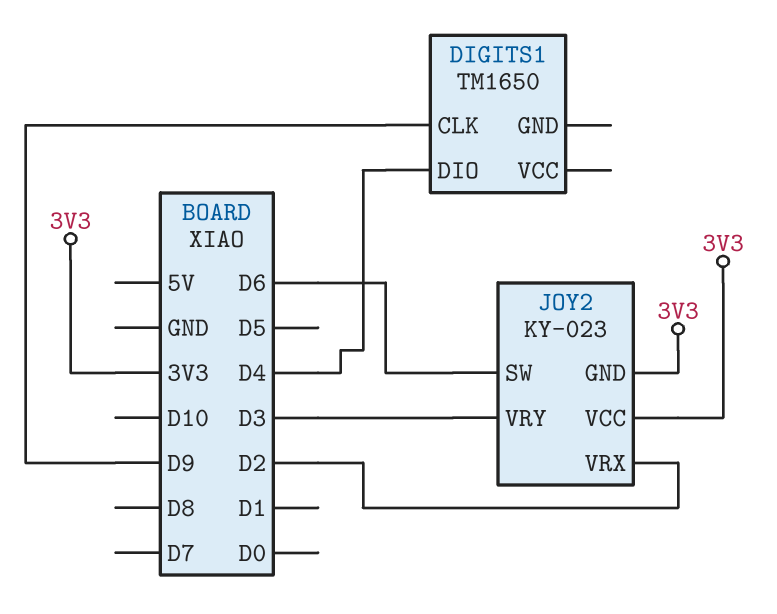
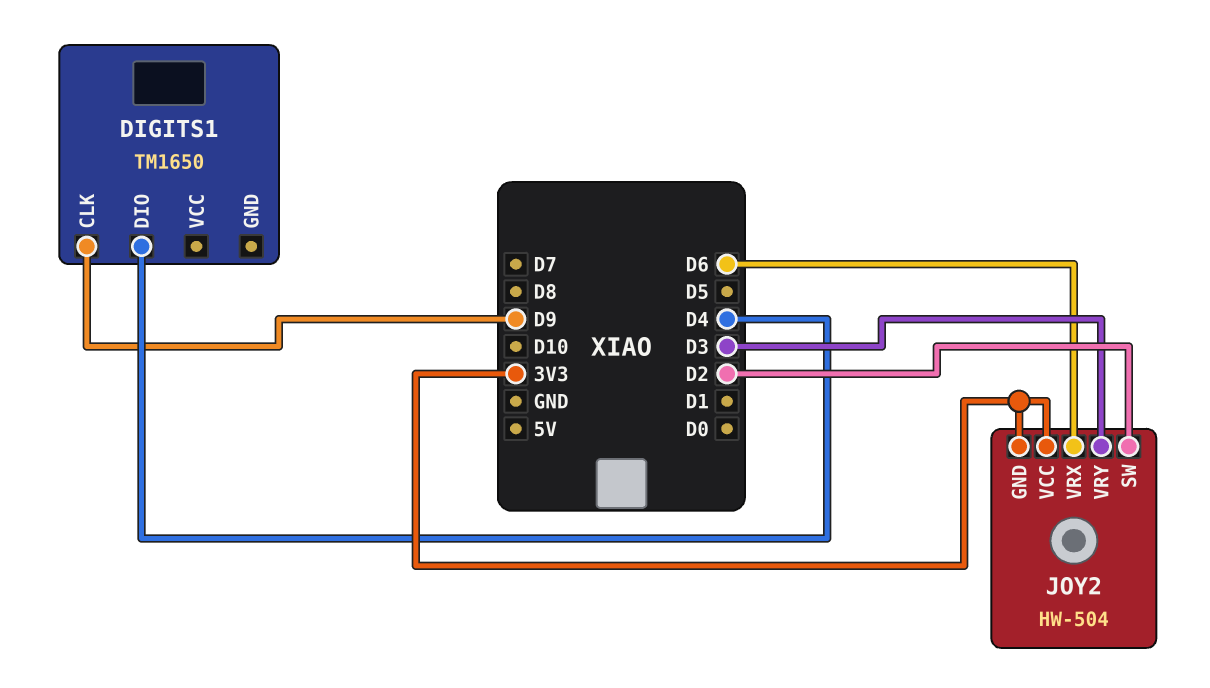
JOY2: KY-023 -> HW-504
JOY2 pin SW: D6 -> D2
JOY2 pin VRX: D2 -> D6

